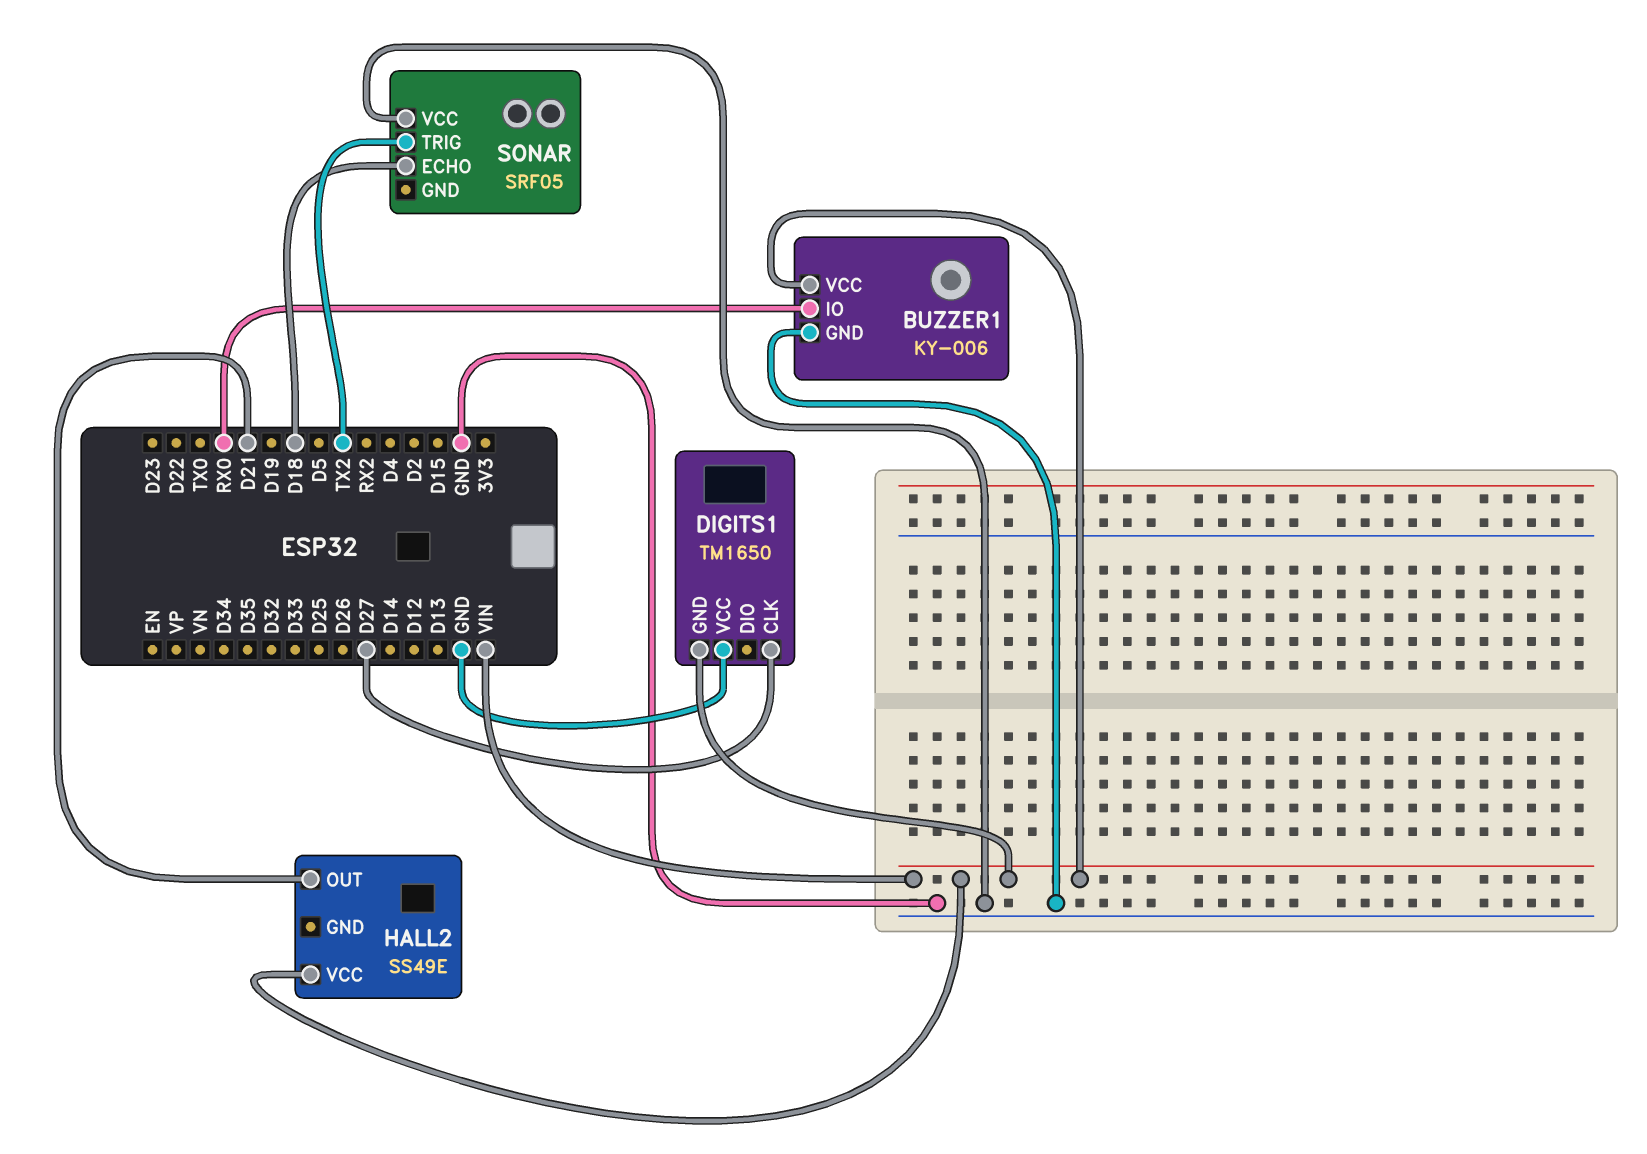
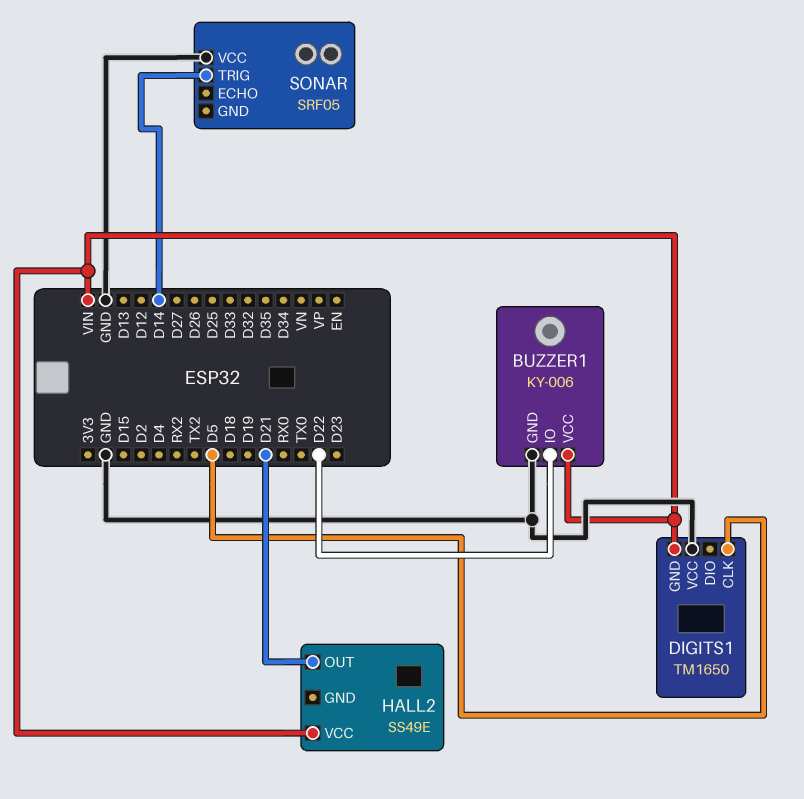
BUZZER1 pin IO: RX0 -> D22
DIGITS1 pin CLK: D27 -> D5
SONAR pin ECHO: D18 -> none
SONAR pin TRIG: TX2 -> D14

